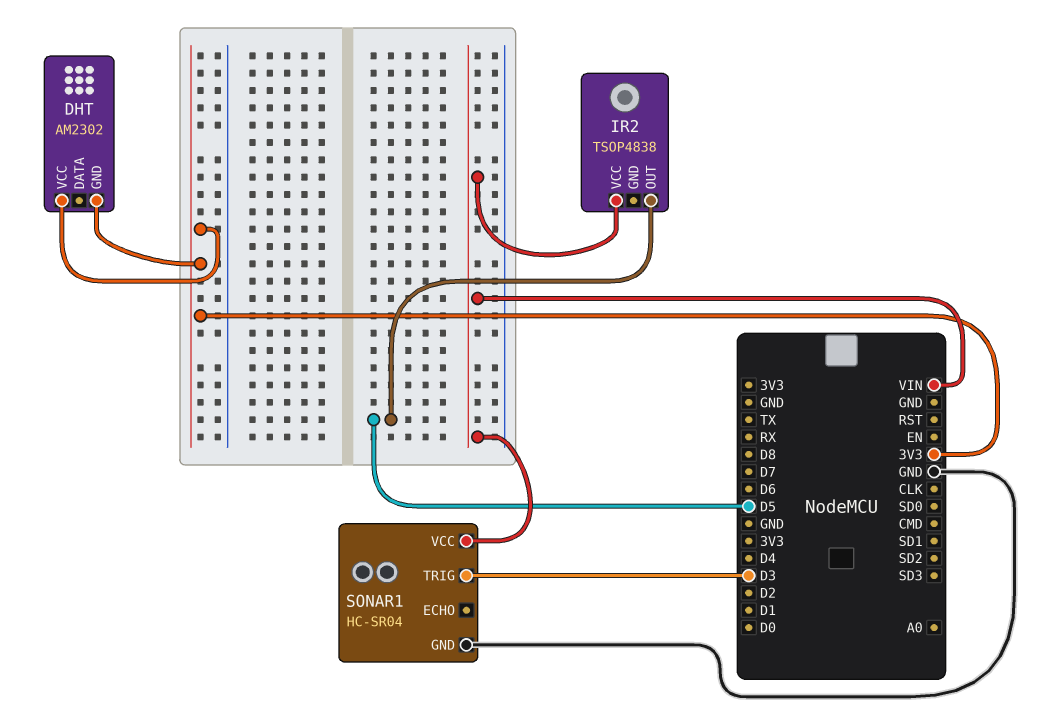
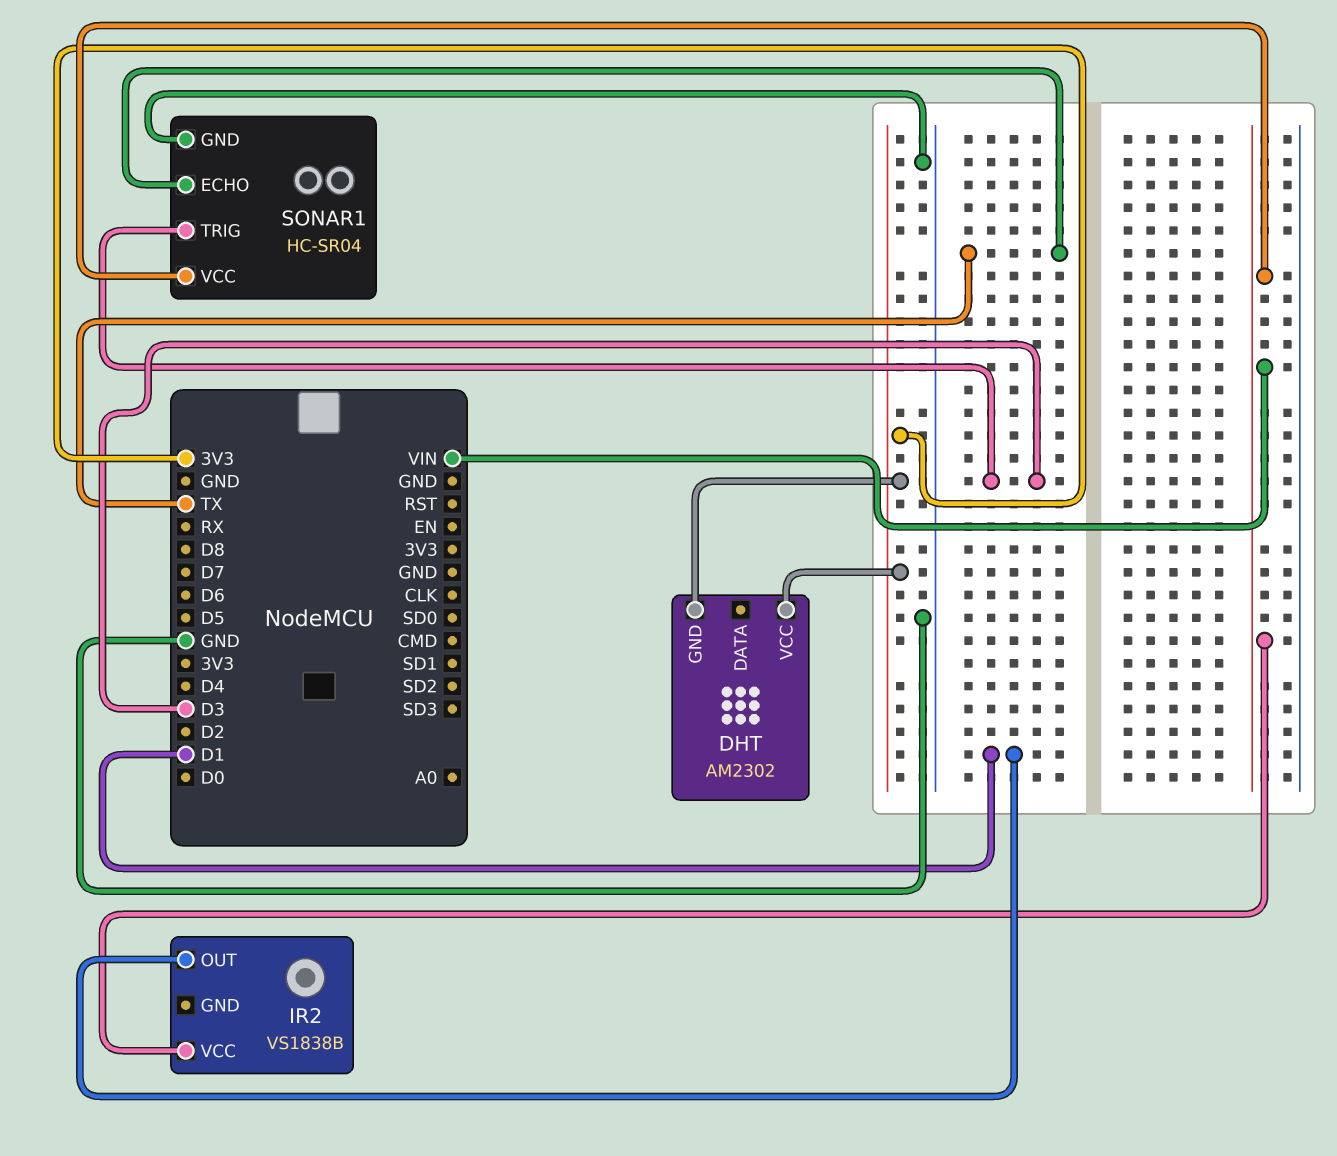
IR2: TSOP4838 -> VS1838B
IR2 pin OUT: D5 -> D1
SONAR1 pin ECHO: none -> TX

